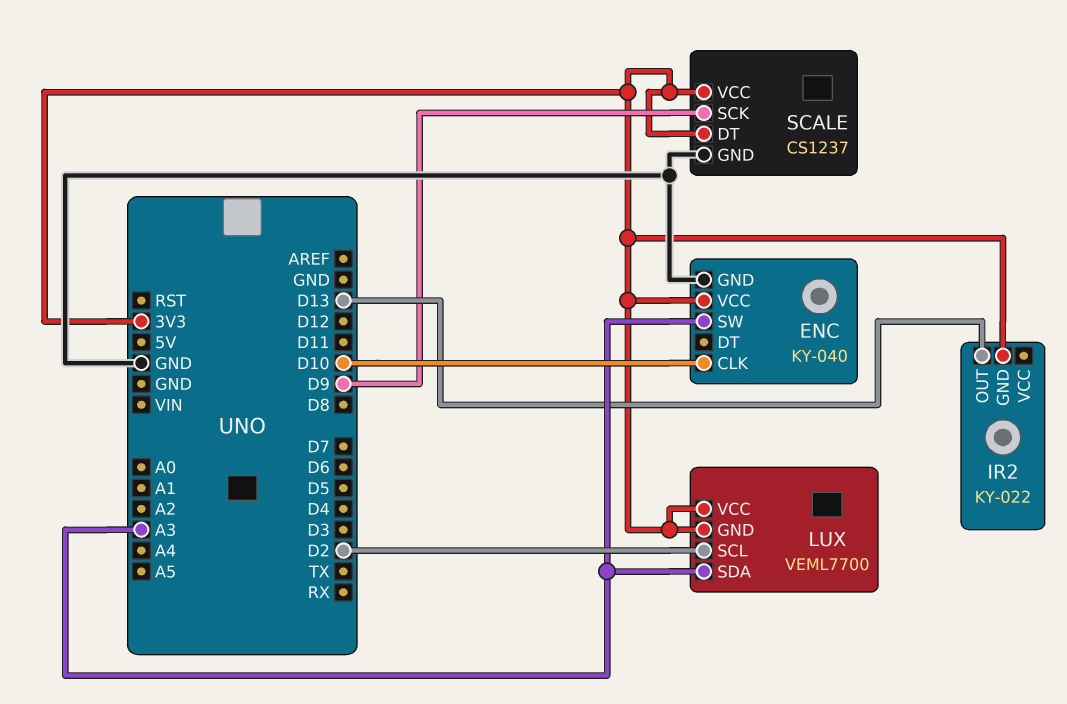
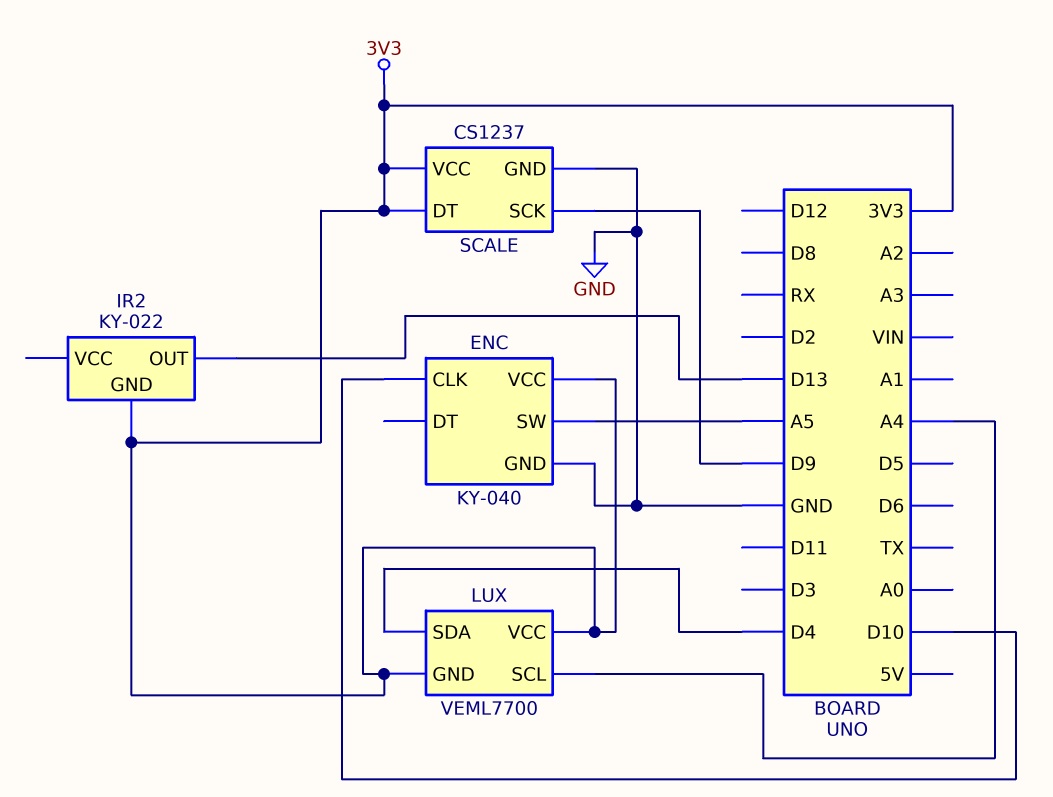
ENC pin SW: A3 -> A5
LUX pin SCL: D2 -> A4
LUX pin SDA: A3 -> D4

